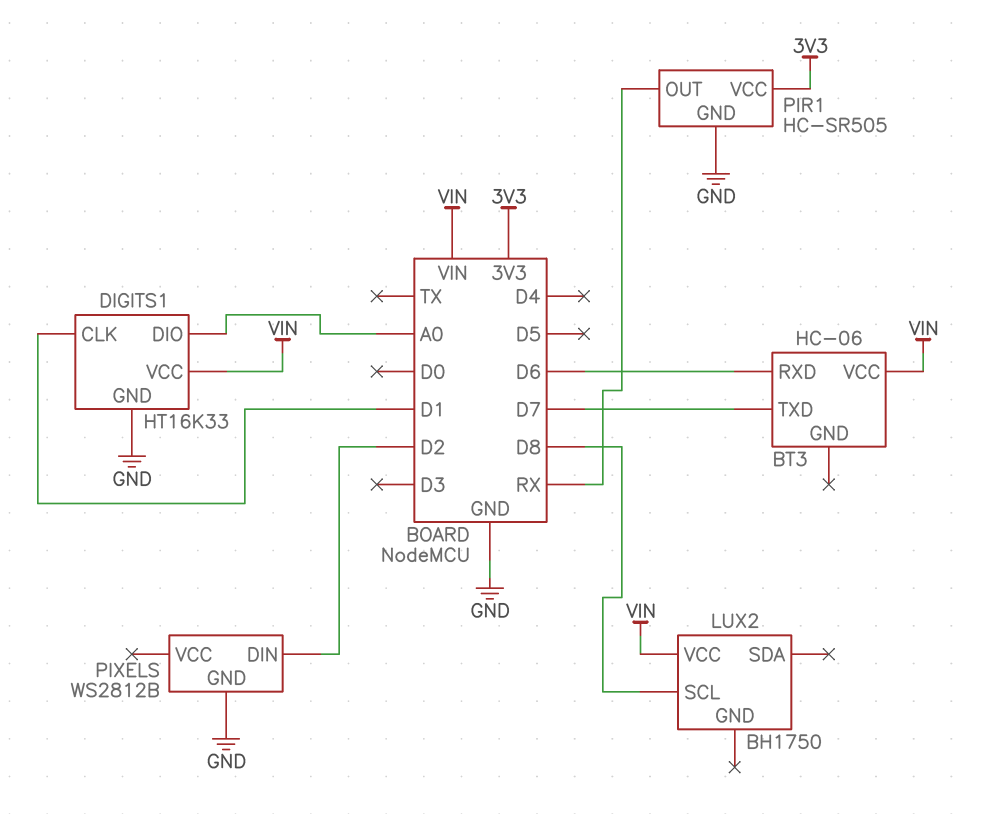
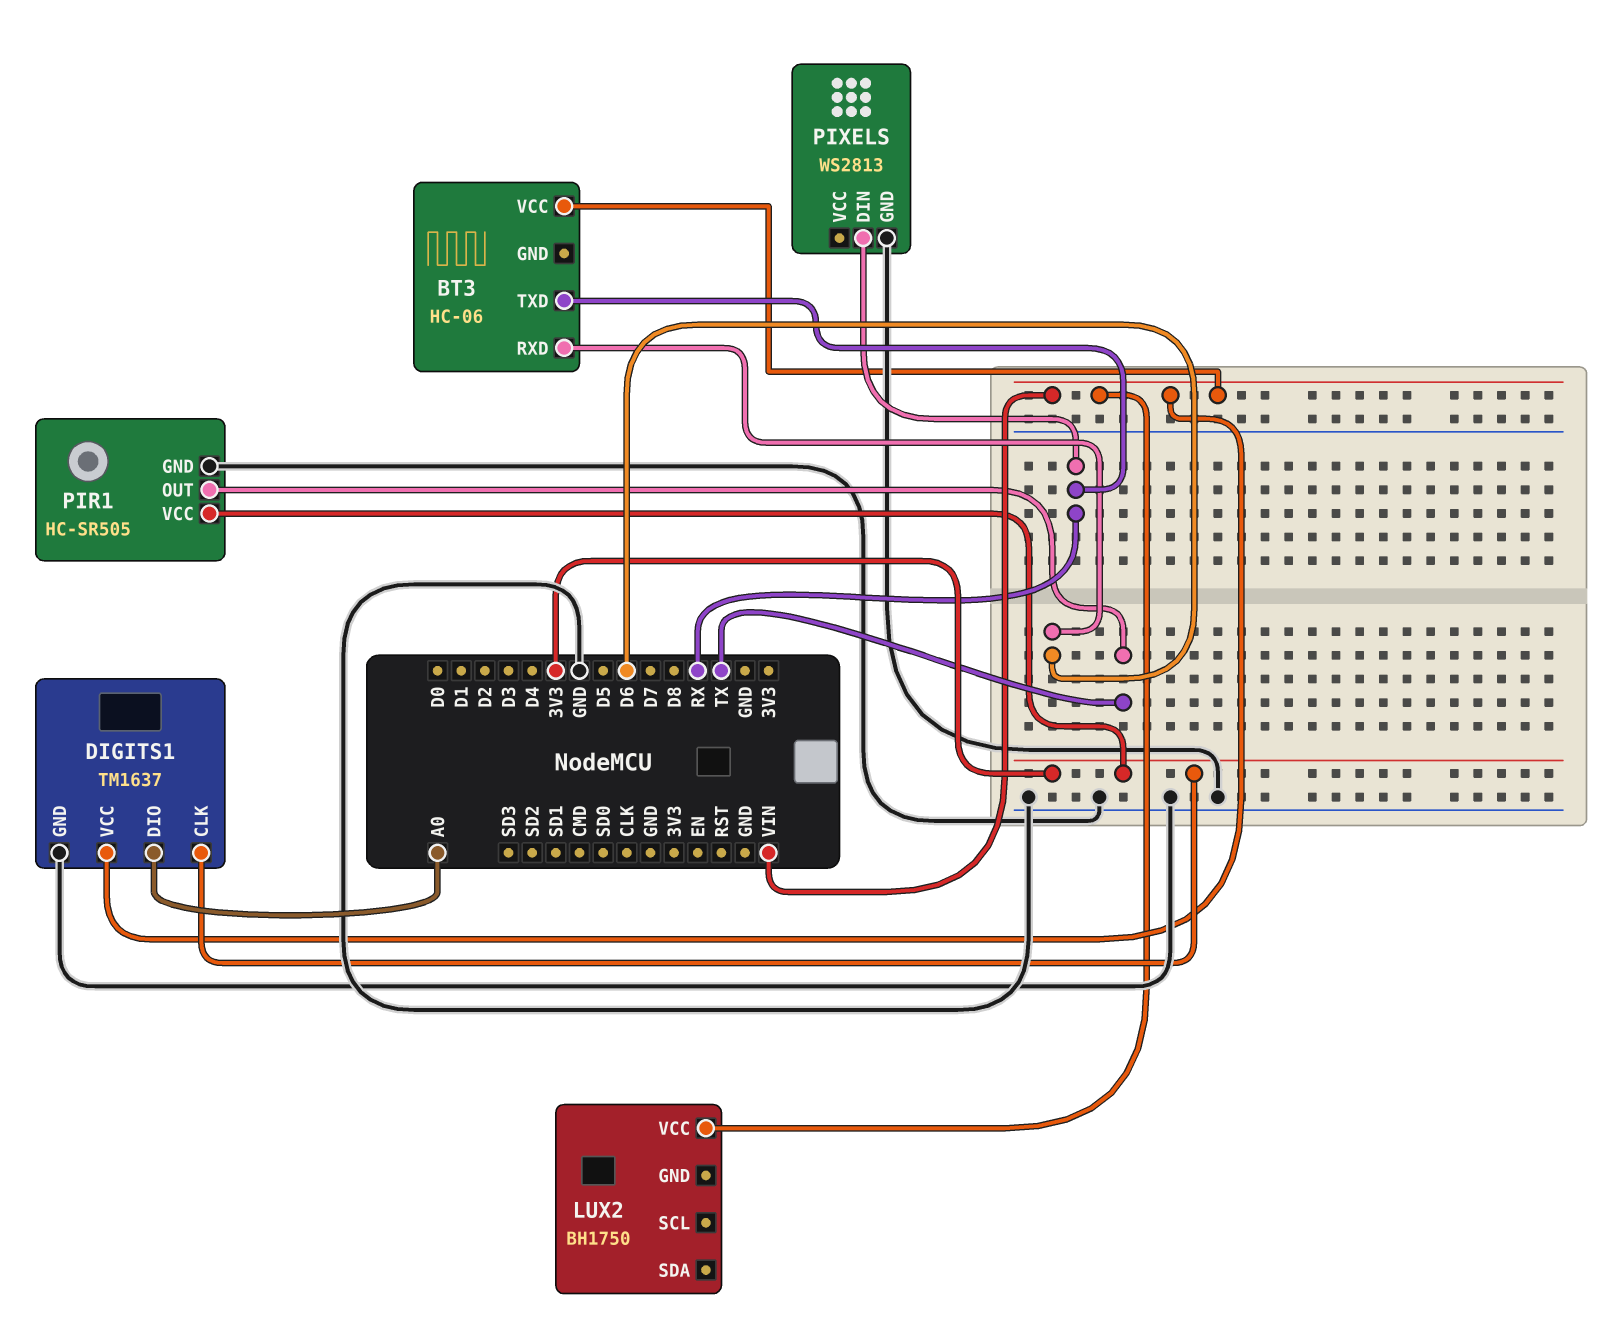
BT3 pin TXD: D7 -> RX
DIGITS1: HT16K33 -> TM1637
DIGITS1 pin CLK: D1 -> 3V3
LUX2 pin SCL: D8 -> none
PIR1 pin OUT: RX -> TX
PIXELS: WS2812B -> WS2813
PIXELS pin DIN: D2 -> RX

